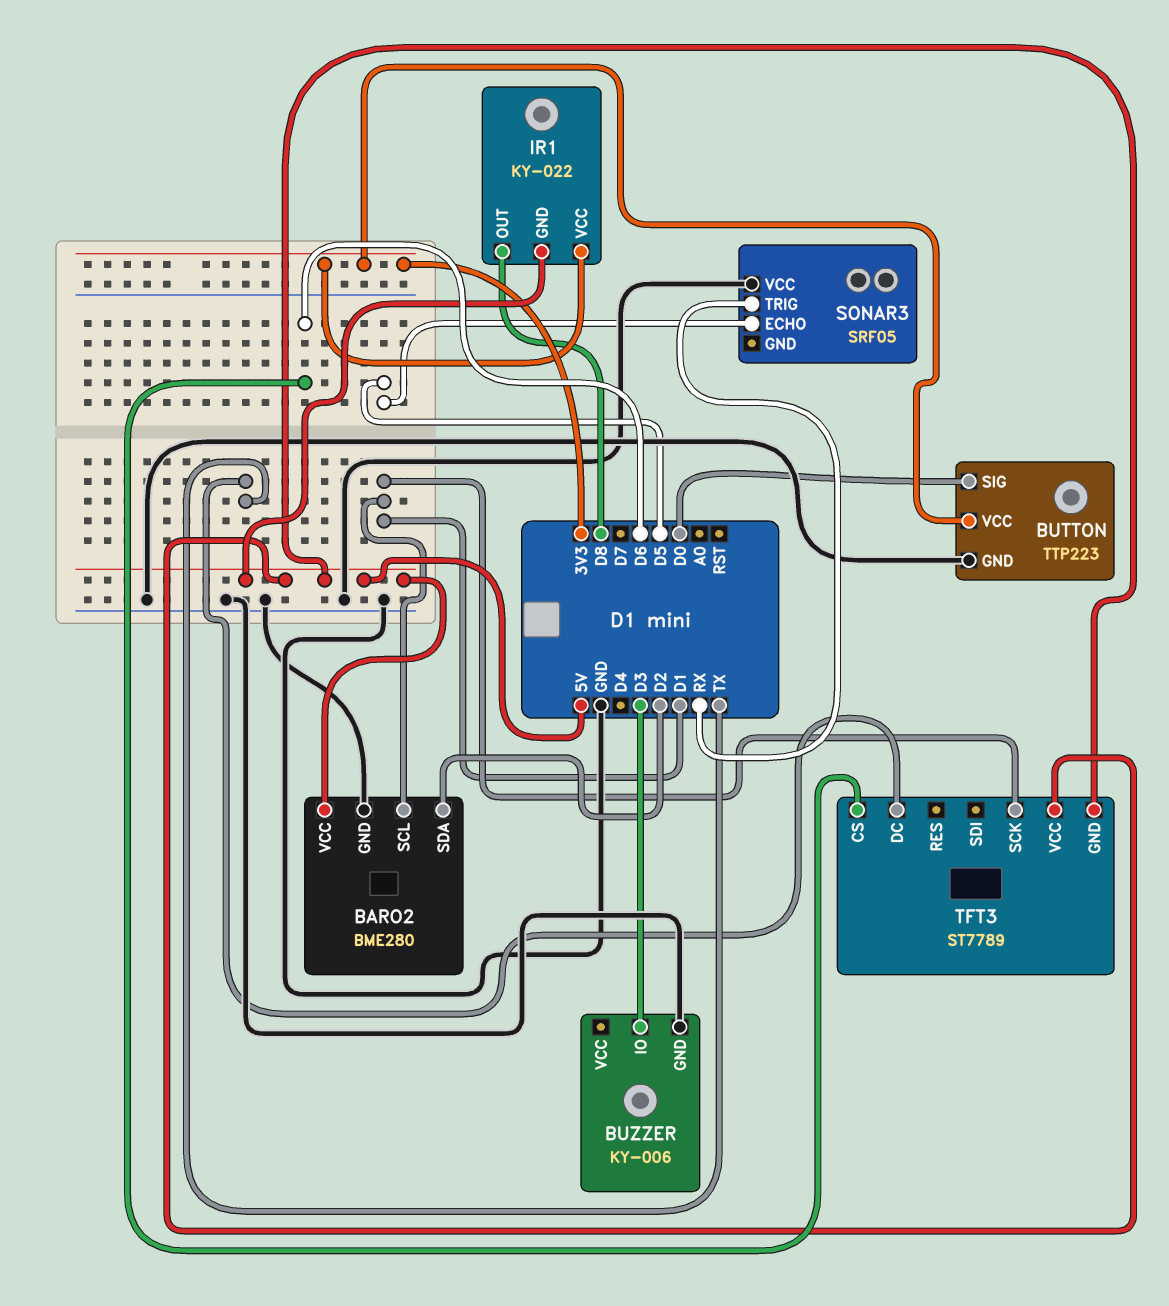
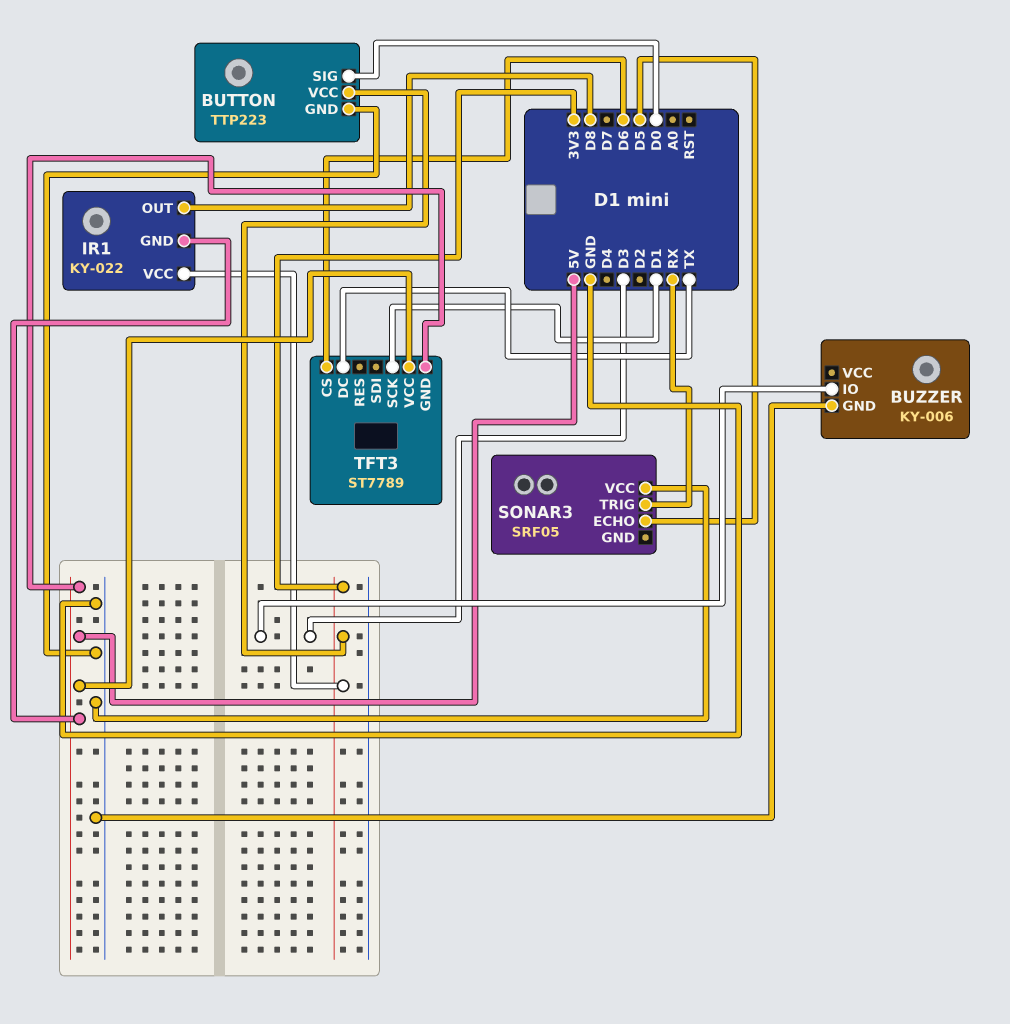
BARO2: BME280 -> none
BARO2 pin GND: GND -> none
BARO2 pin SCL: D1 -> none
BARO2 pin SDA: D2 -> none
BARO2 pin VCC: 5V -> none

